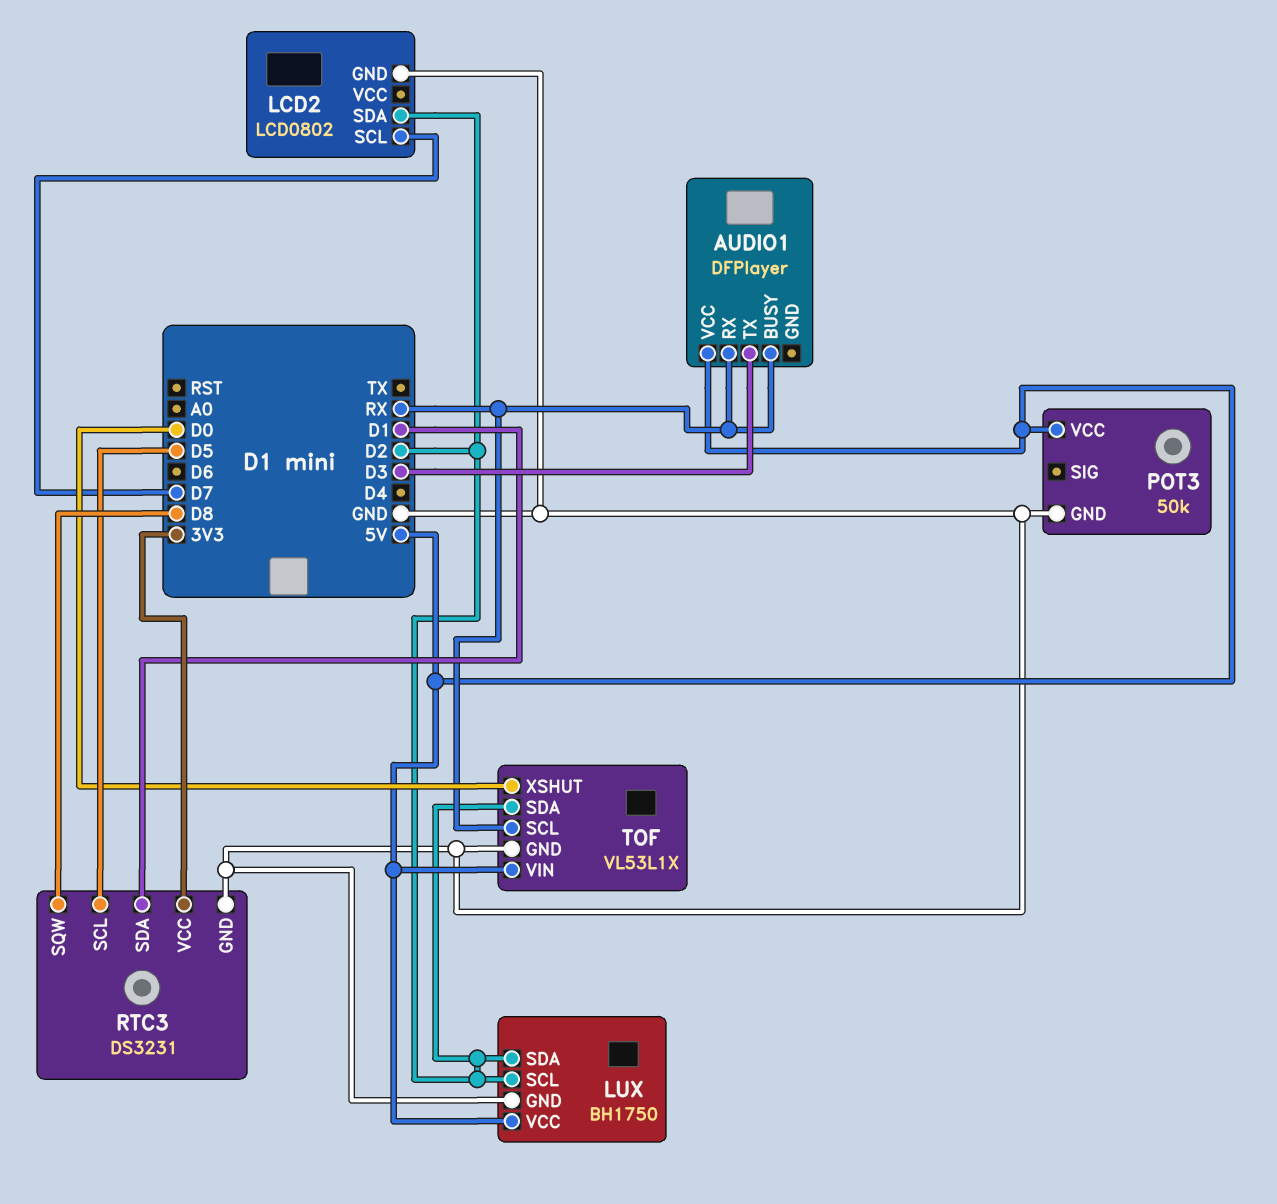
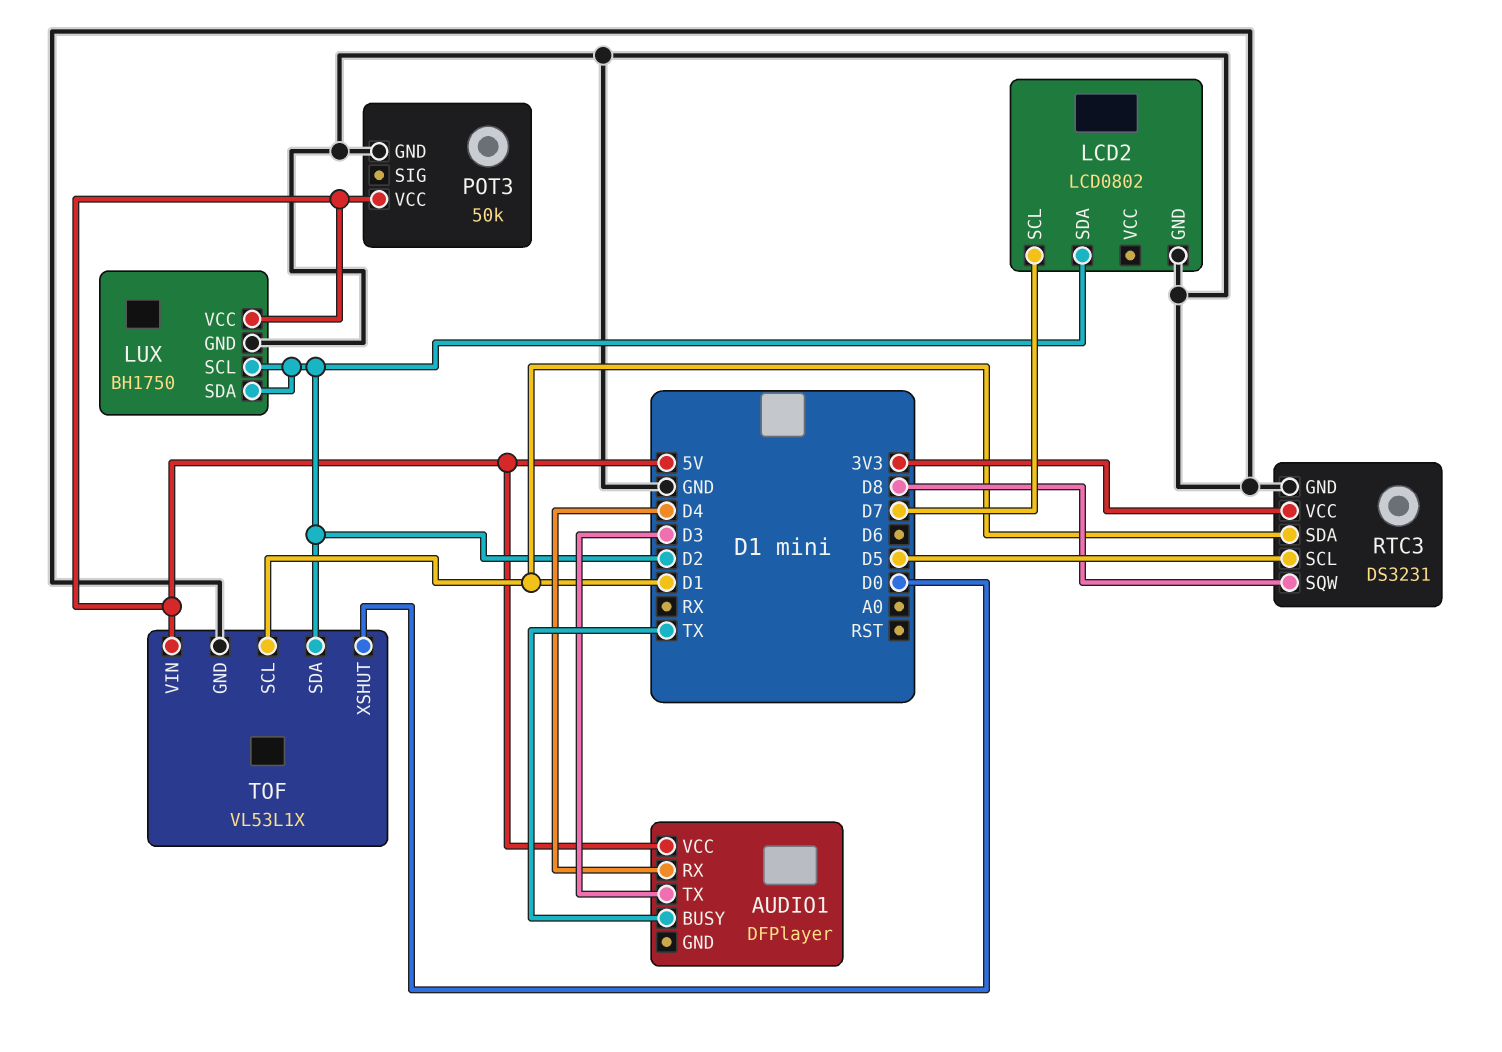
AUDIO1 pin BUSY: RX -> TX
AUDIO1 pin RX: RX -> D4
TOF pin SCL: RX -> D1

